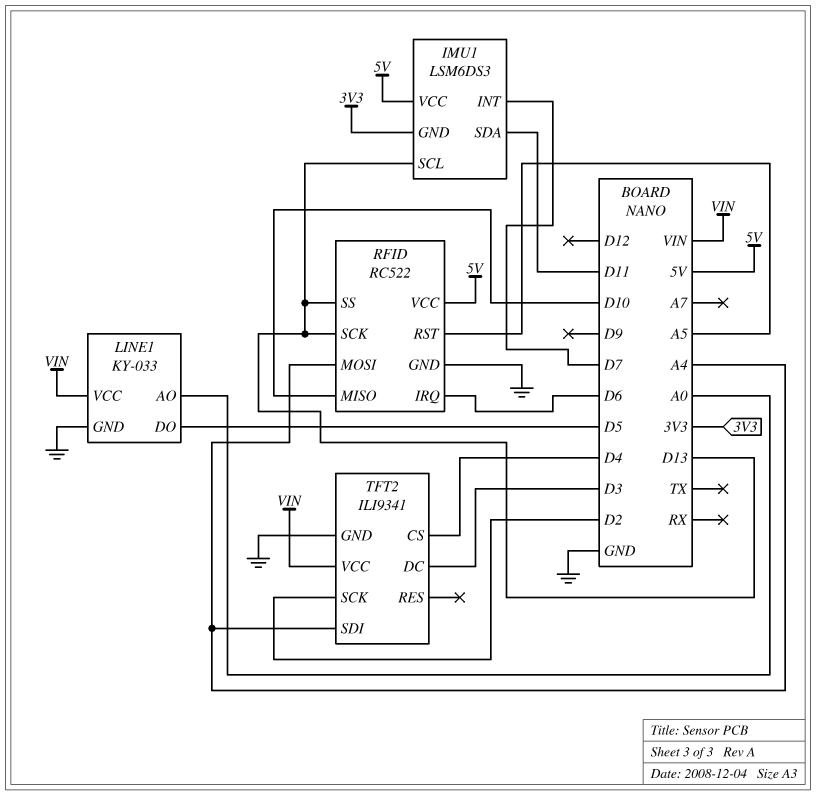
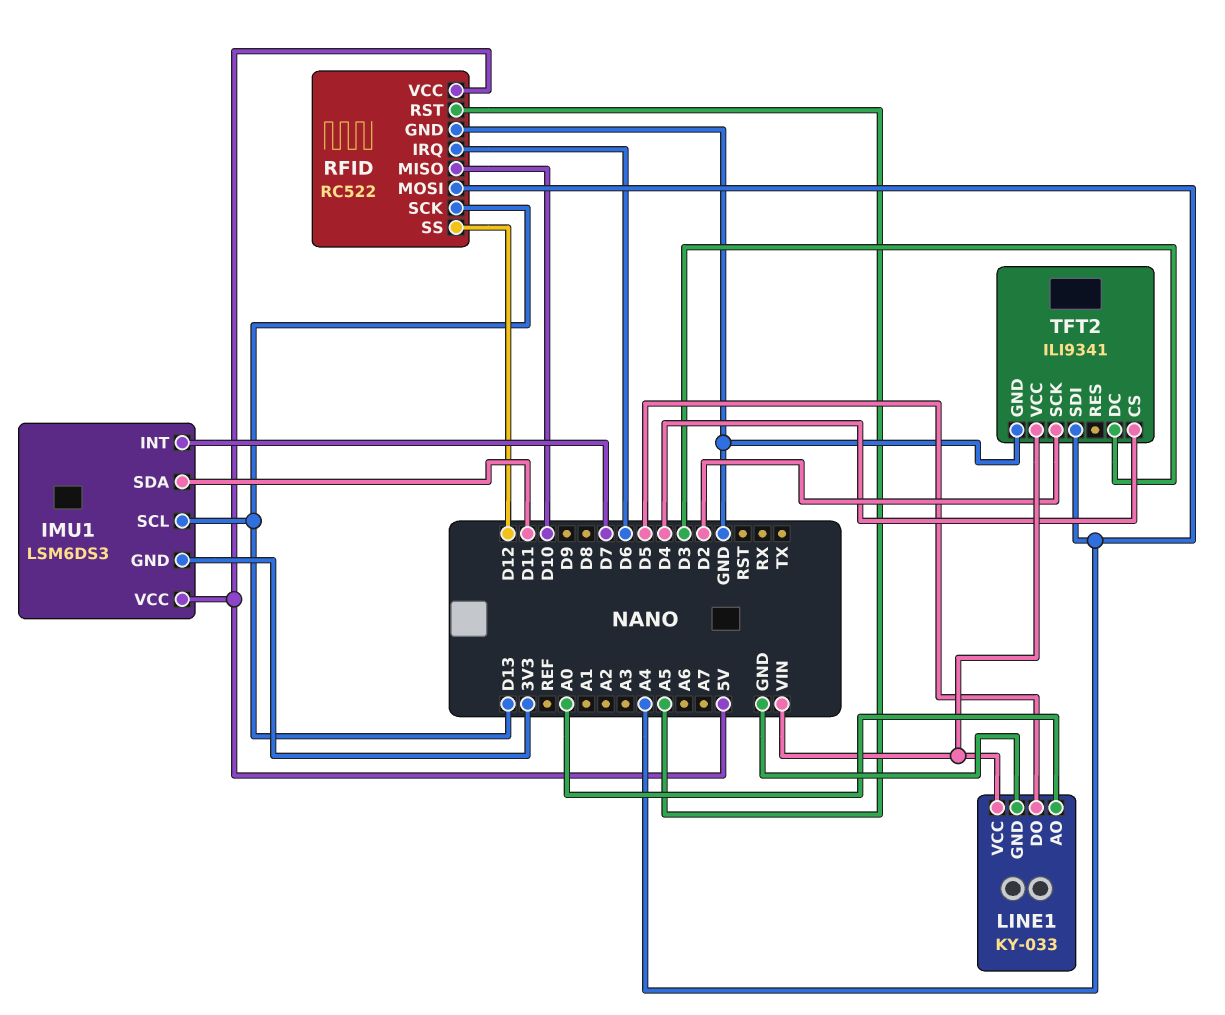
RFID pin SS: D13 -> D12

